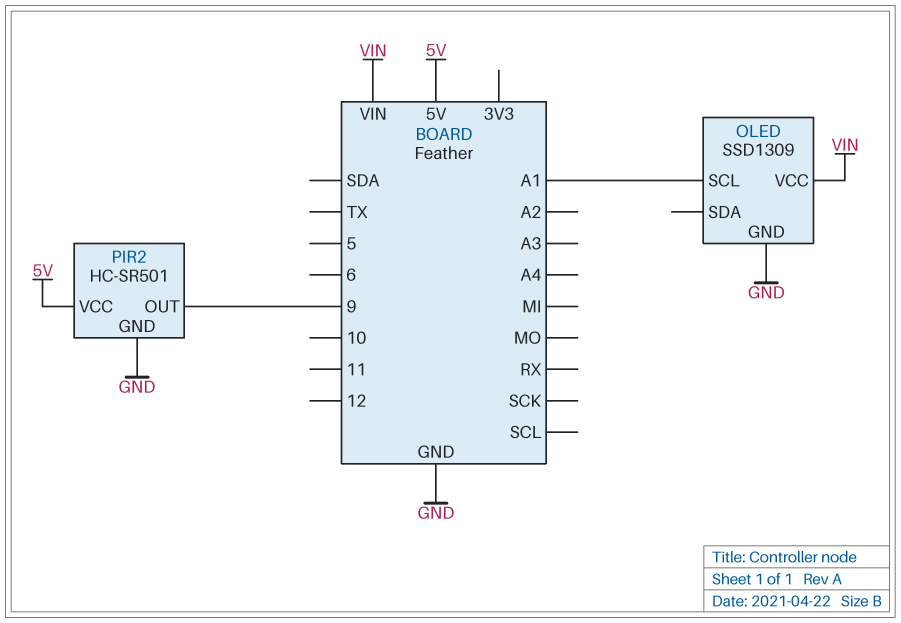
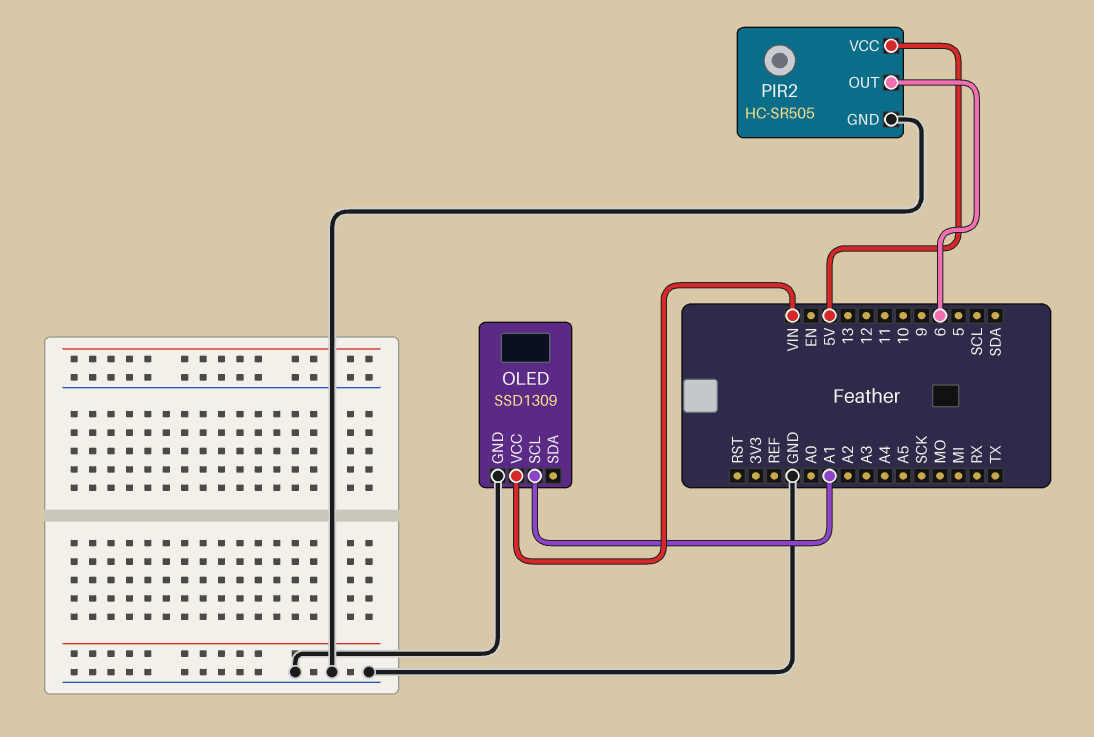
PIR2: HC-SR501 -> HC-SR505
PIR2 pin OUT: 9 -> 6

